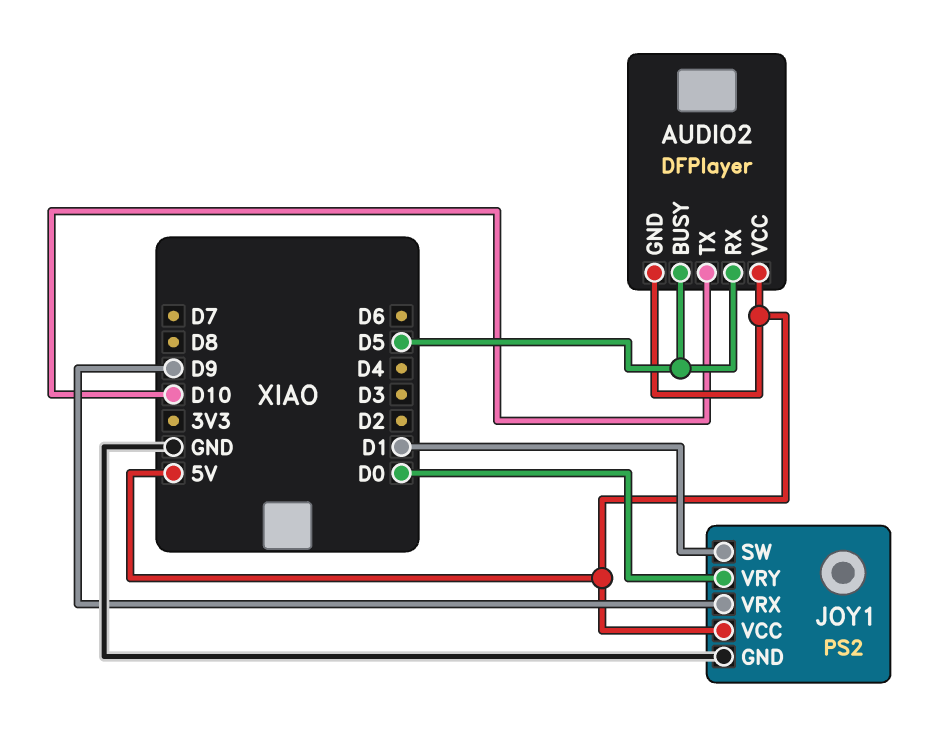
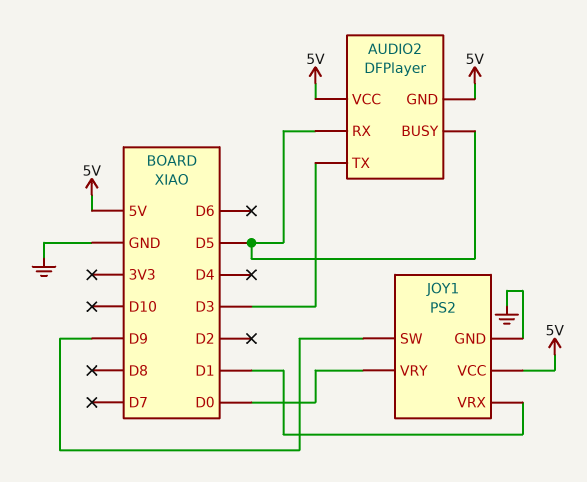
AUDIO2 pin TX: D10 -> D3
JOY1 pin SW: D1 -> D9
JOY1 pin VRX: D9 -> D1

